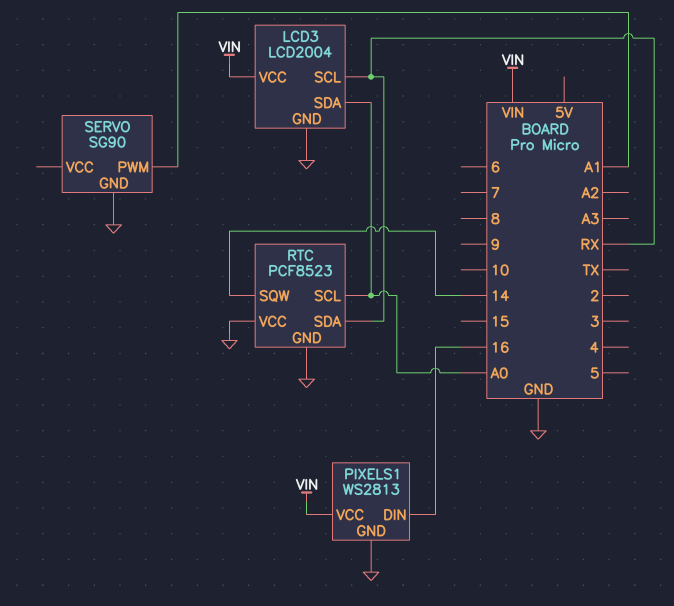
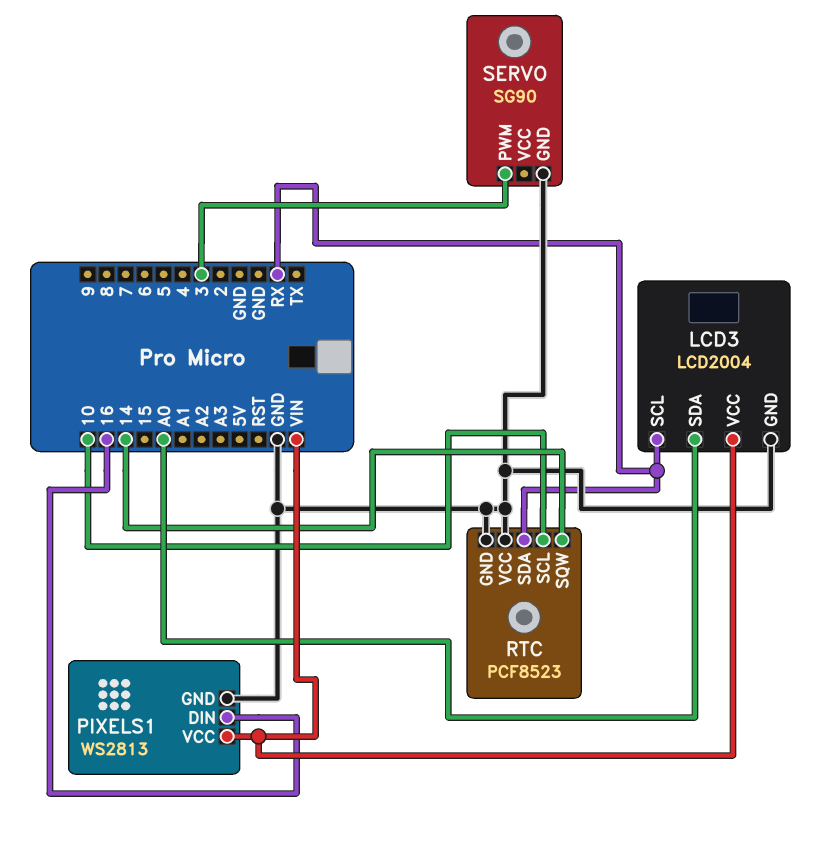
RTC pin SCL: A0 -> 10
SERVO pin PWM: A1 -> 3

